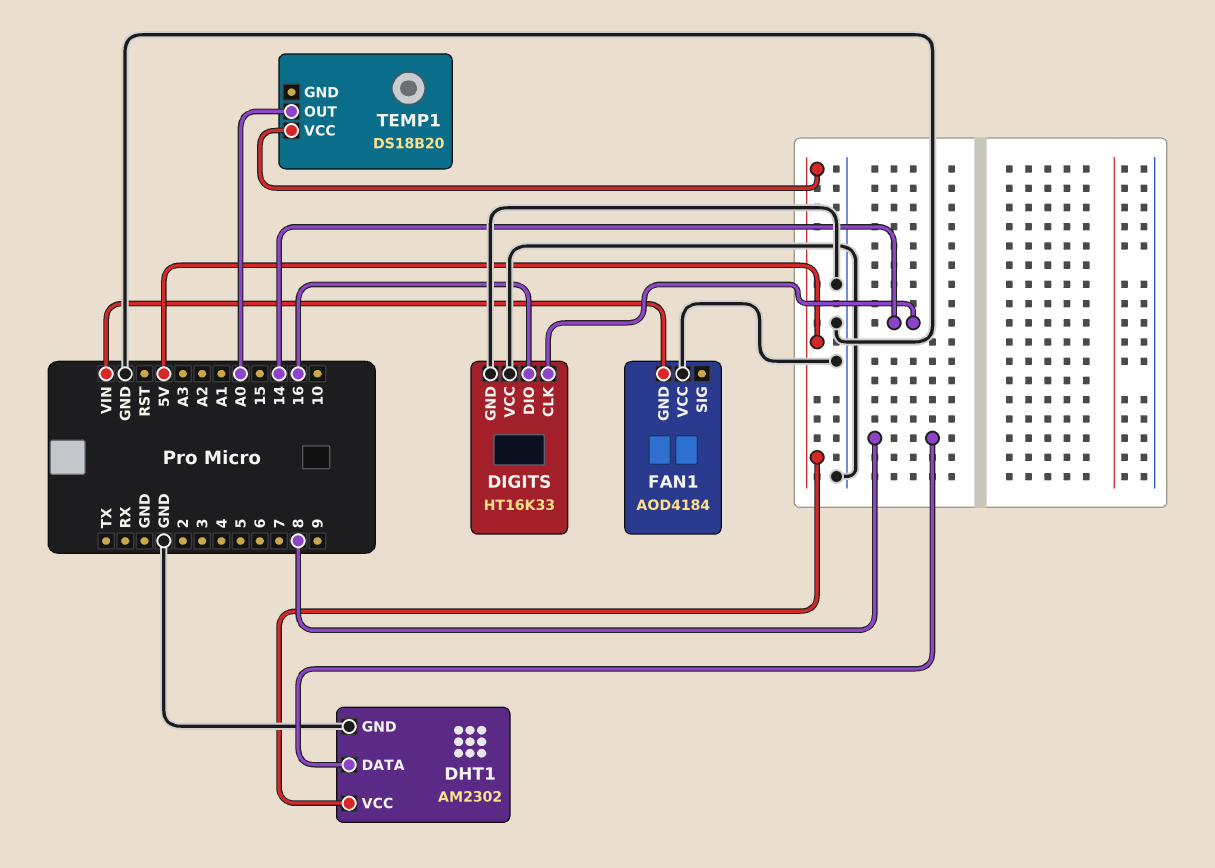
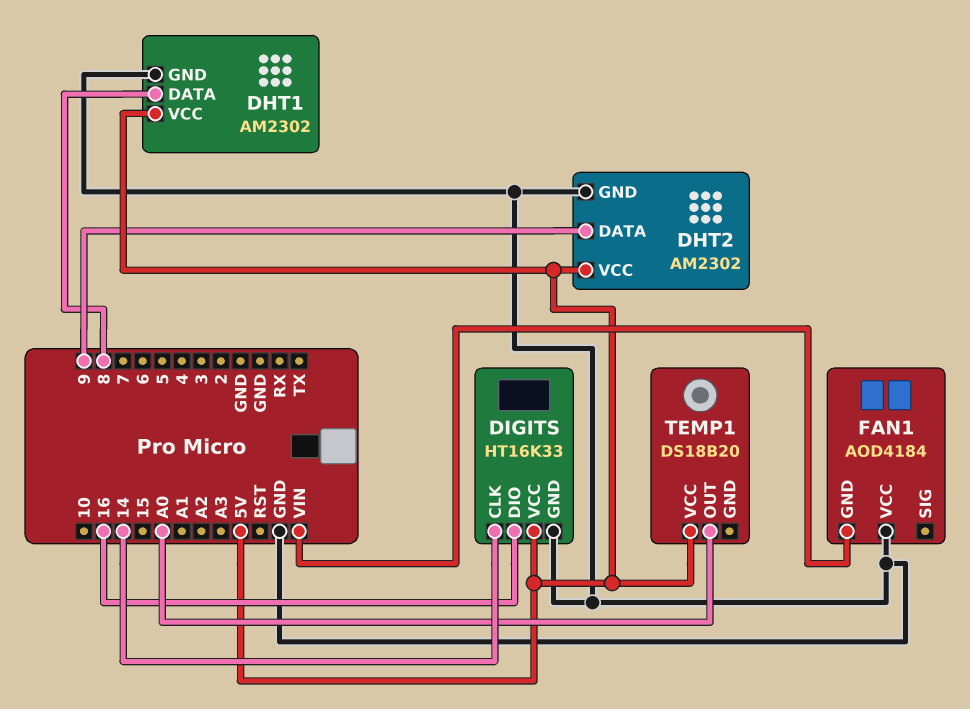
DHT2: none -> AM2302
DHT2 pin DATA: none -> 9
DHT2 pin GND: none -> GND
DHT2 pin VCC: none -> 5V
DIGITS pin VCC: GND -> 5V

